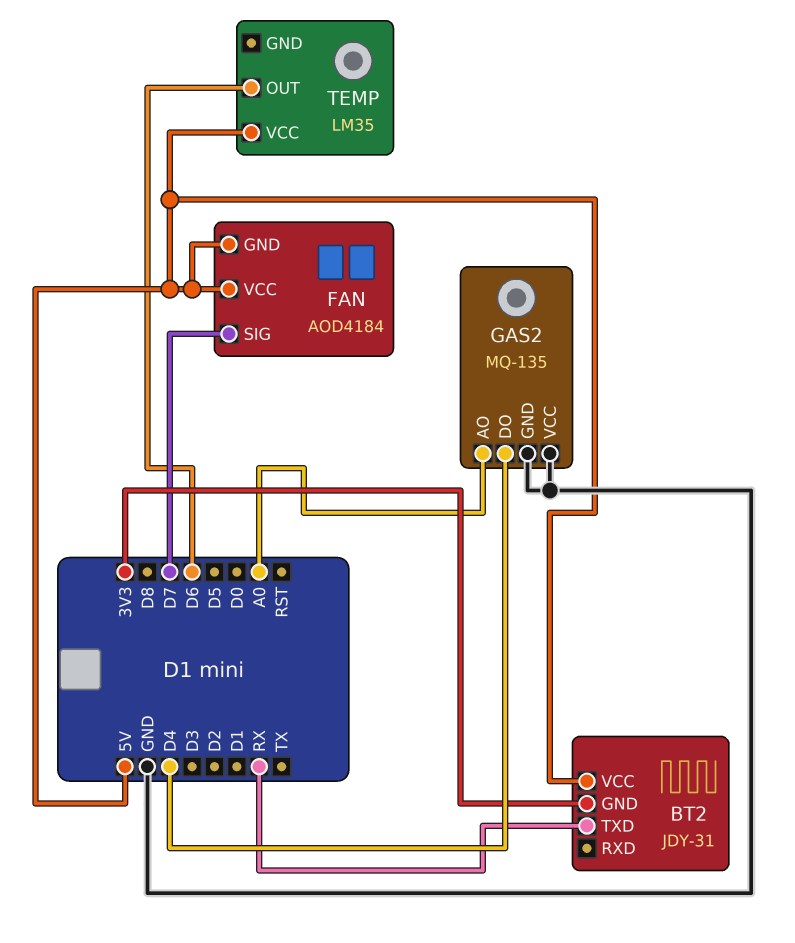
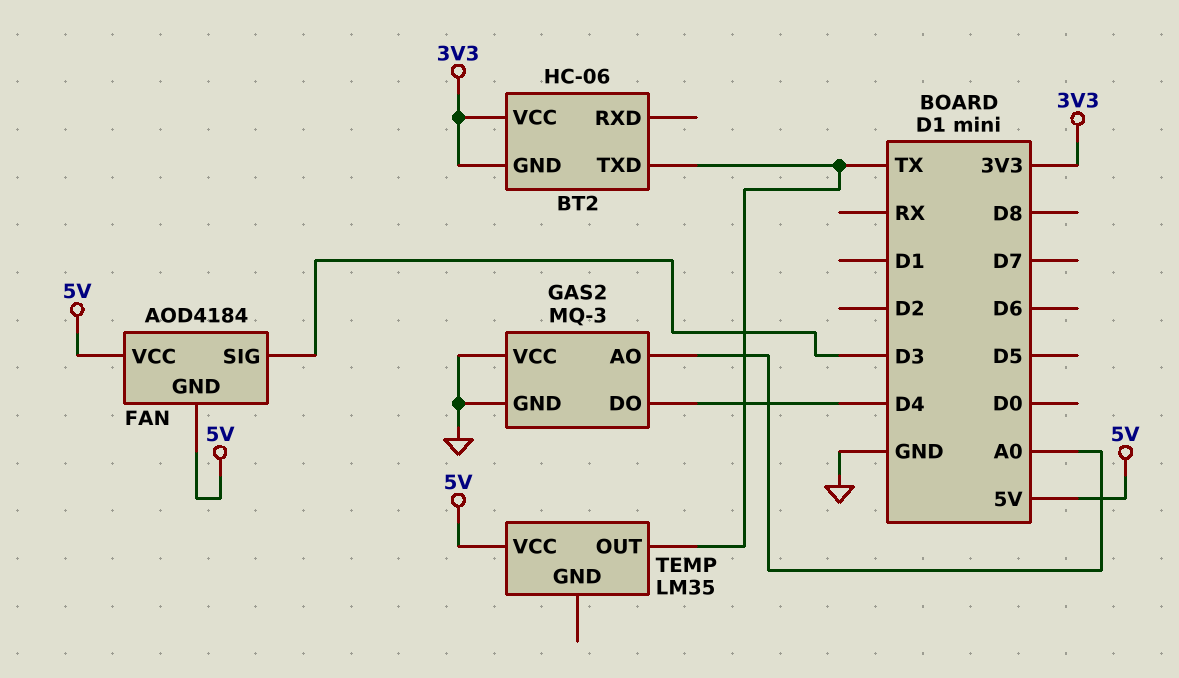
BT2: JDY-31 -> HC-06
BT2 pin TXD: RX -> TX
BT2 pin VCC: 5V -> 3V3
FAN pin SIG: D7 -> D3
GAS2: MQ-135 -> MQ-3
TEMP pin OUT: D6 -> TX

